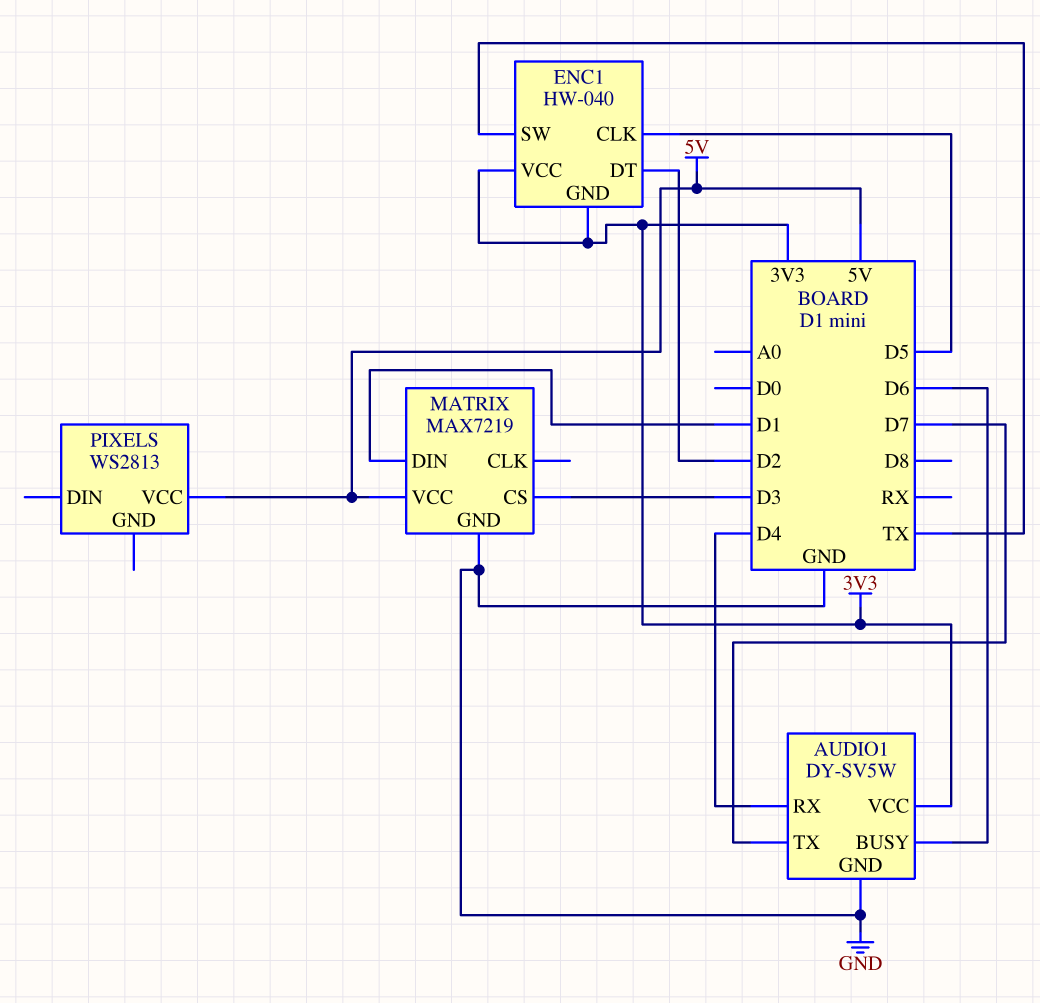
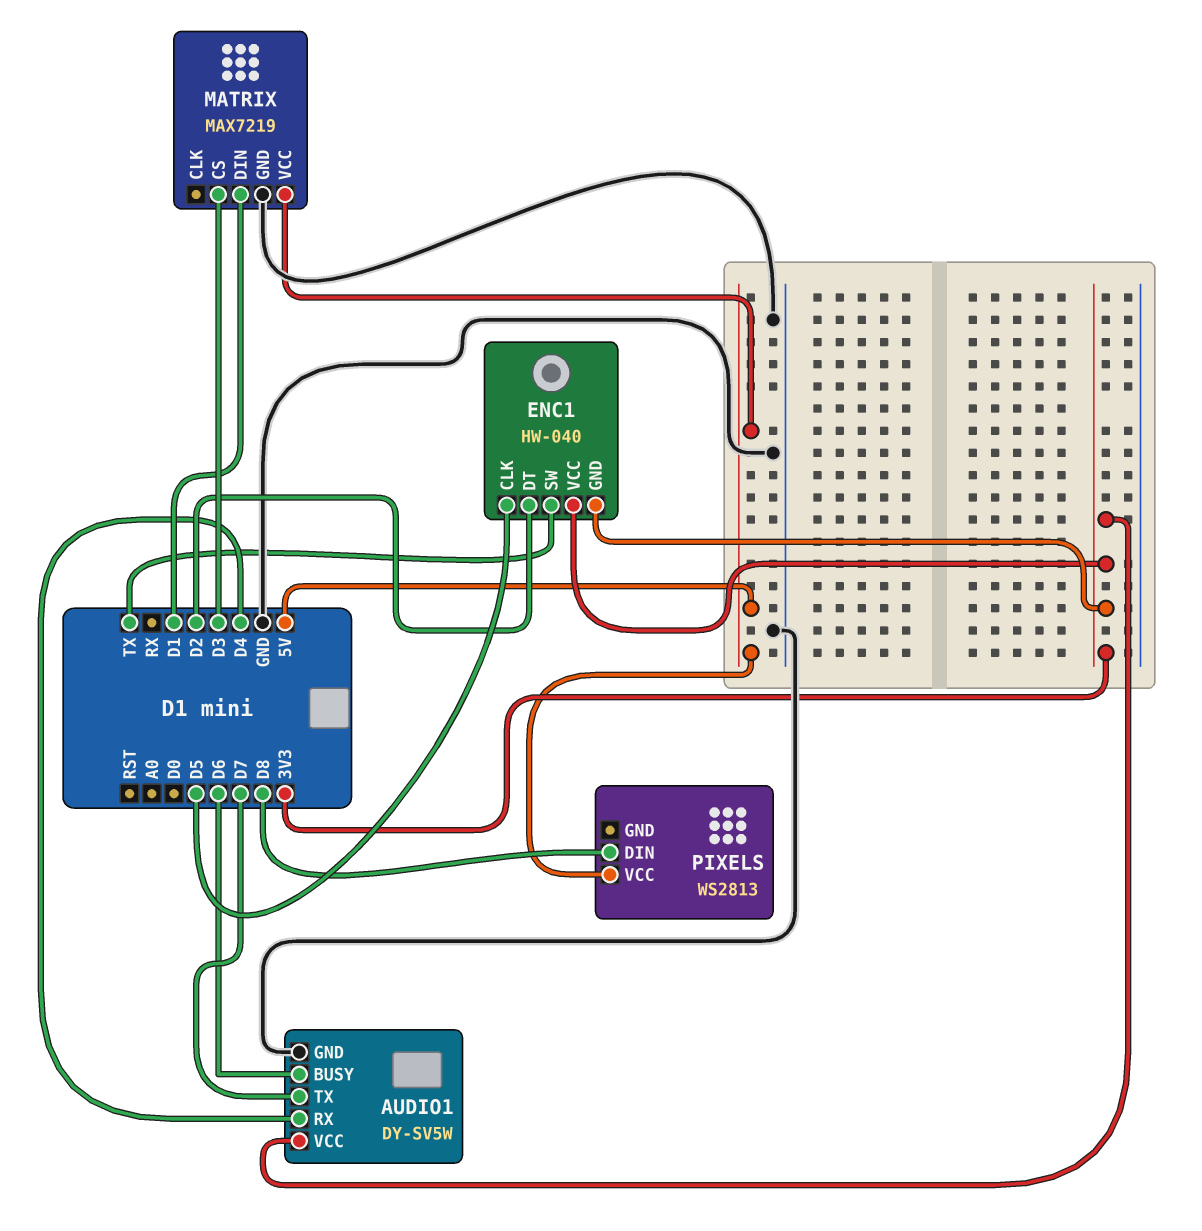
PIXELS pin DIN: none -> D8

